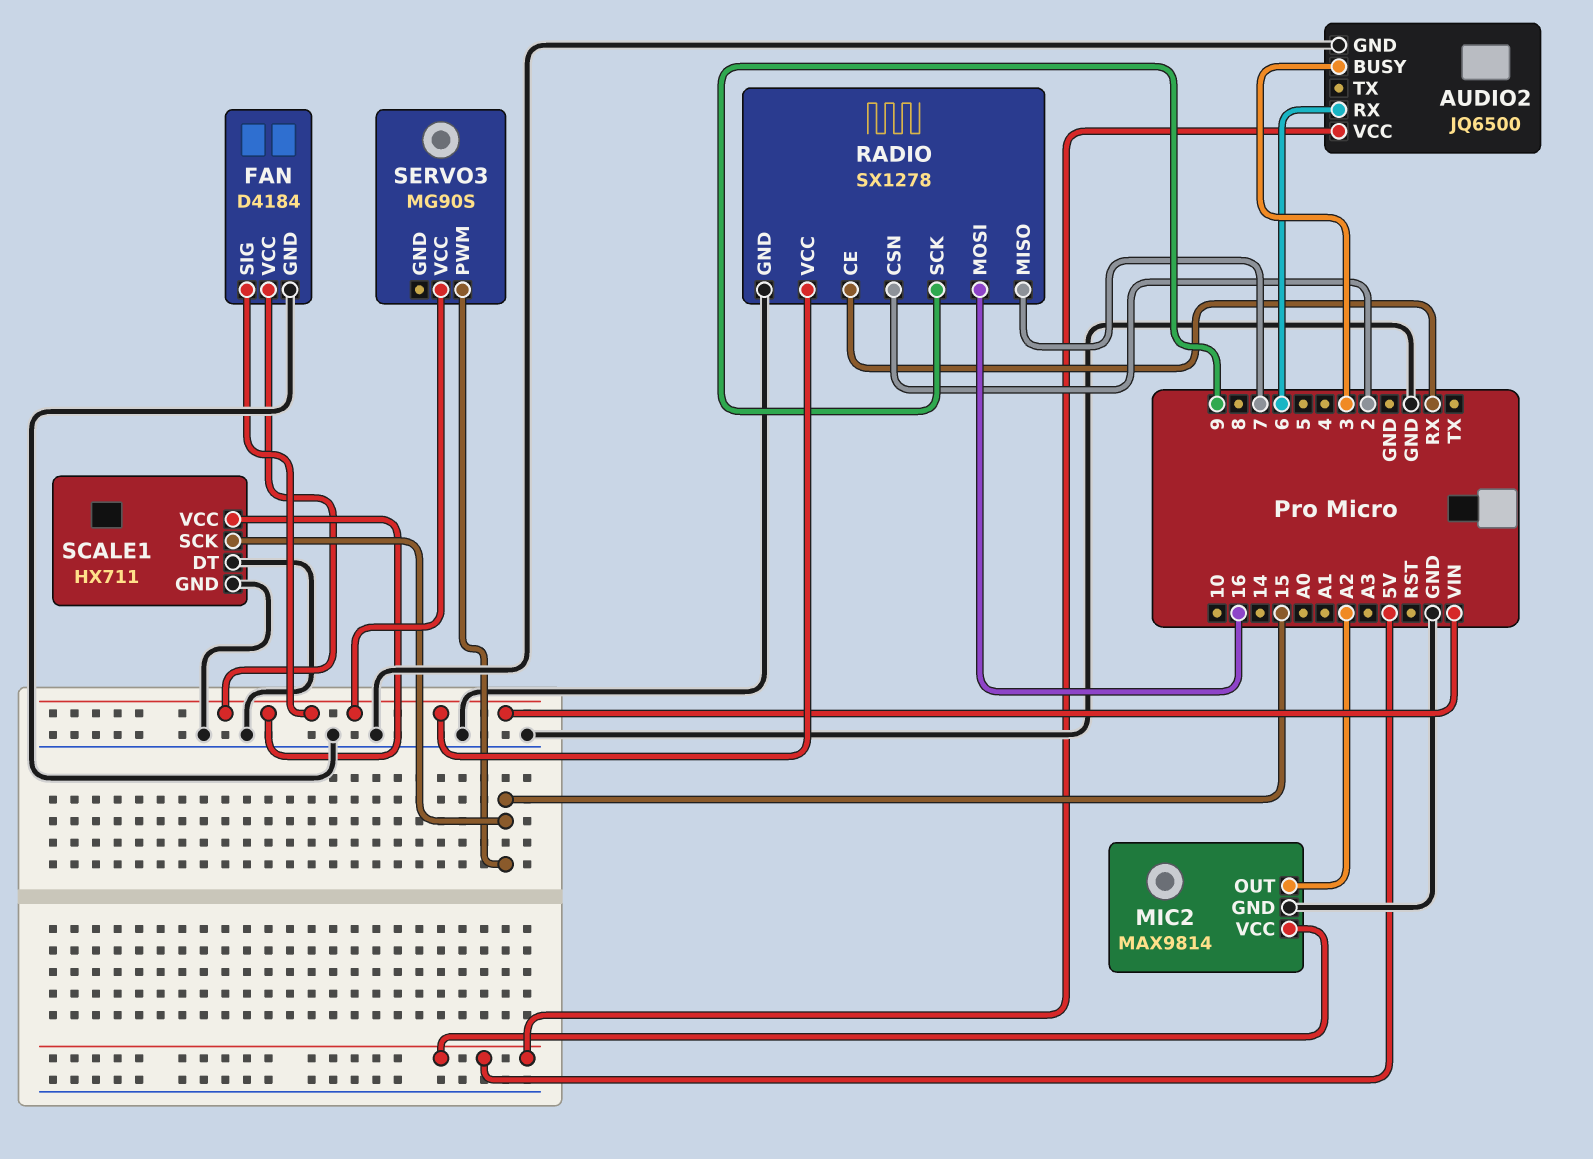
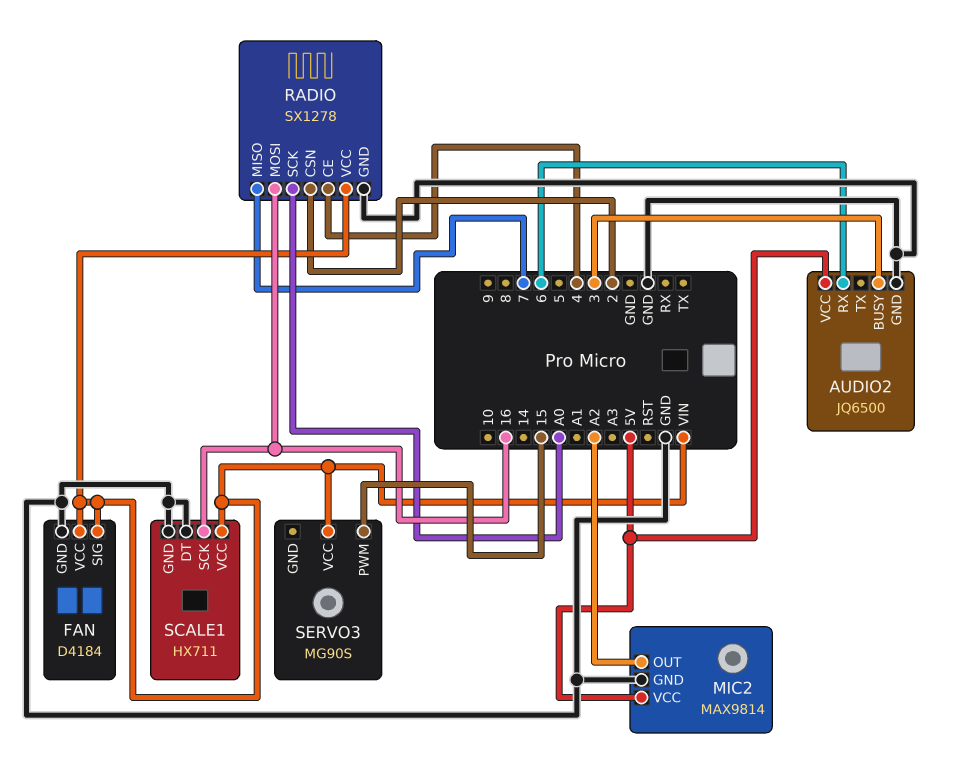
RADIO pin CE: RX -> 4
RADIO pin SCK: 9 -> A0
SCALE1 pin SCK: 15 -> 16

